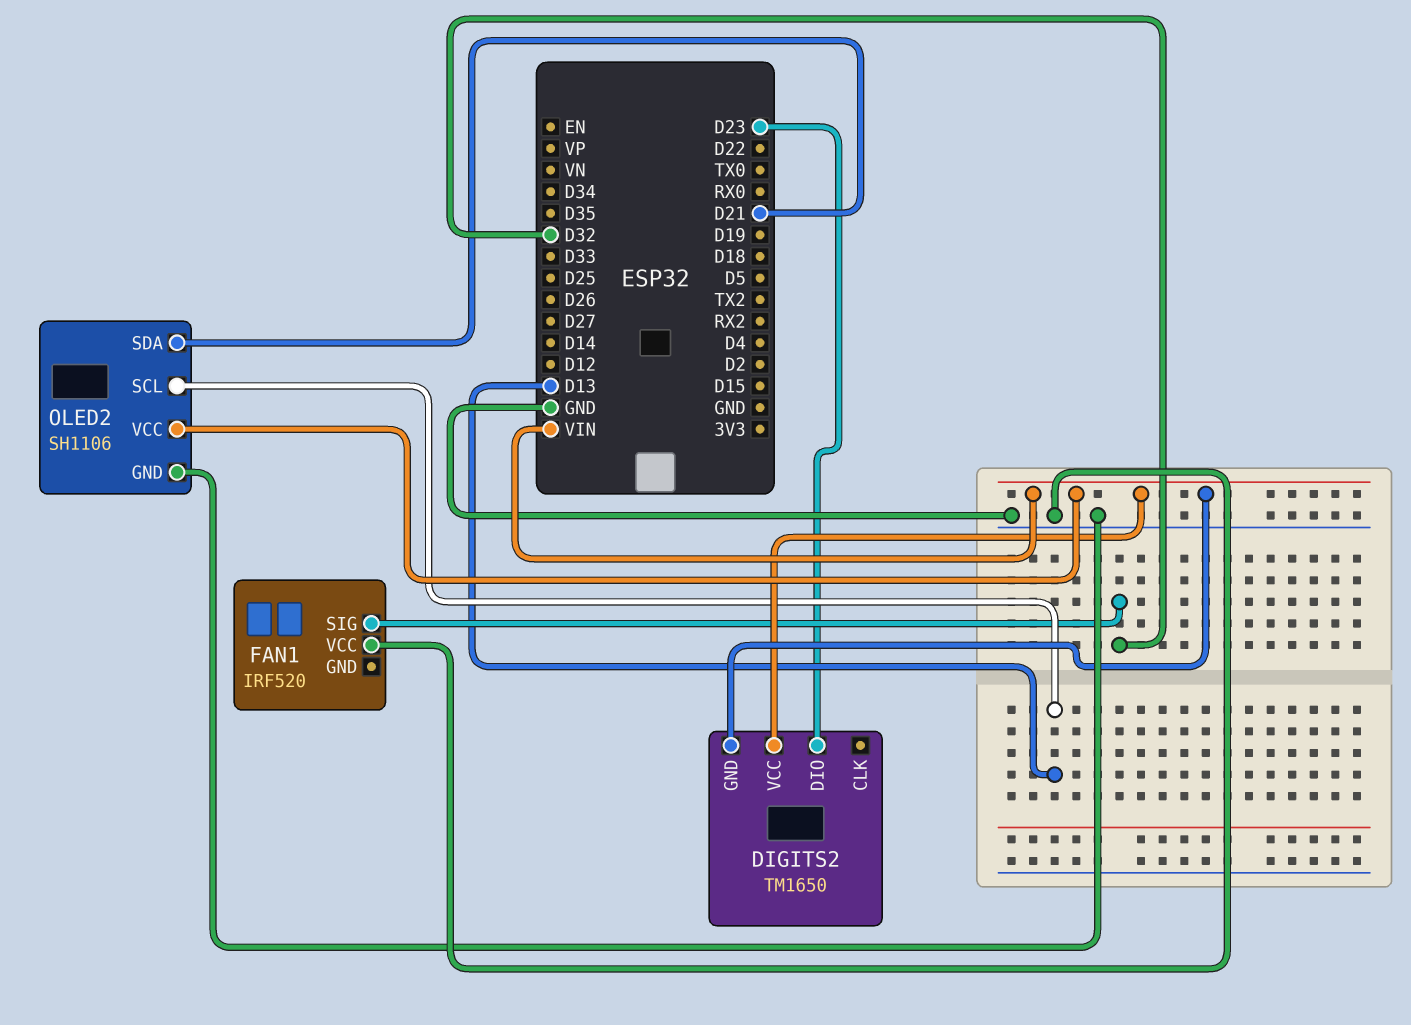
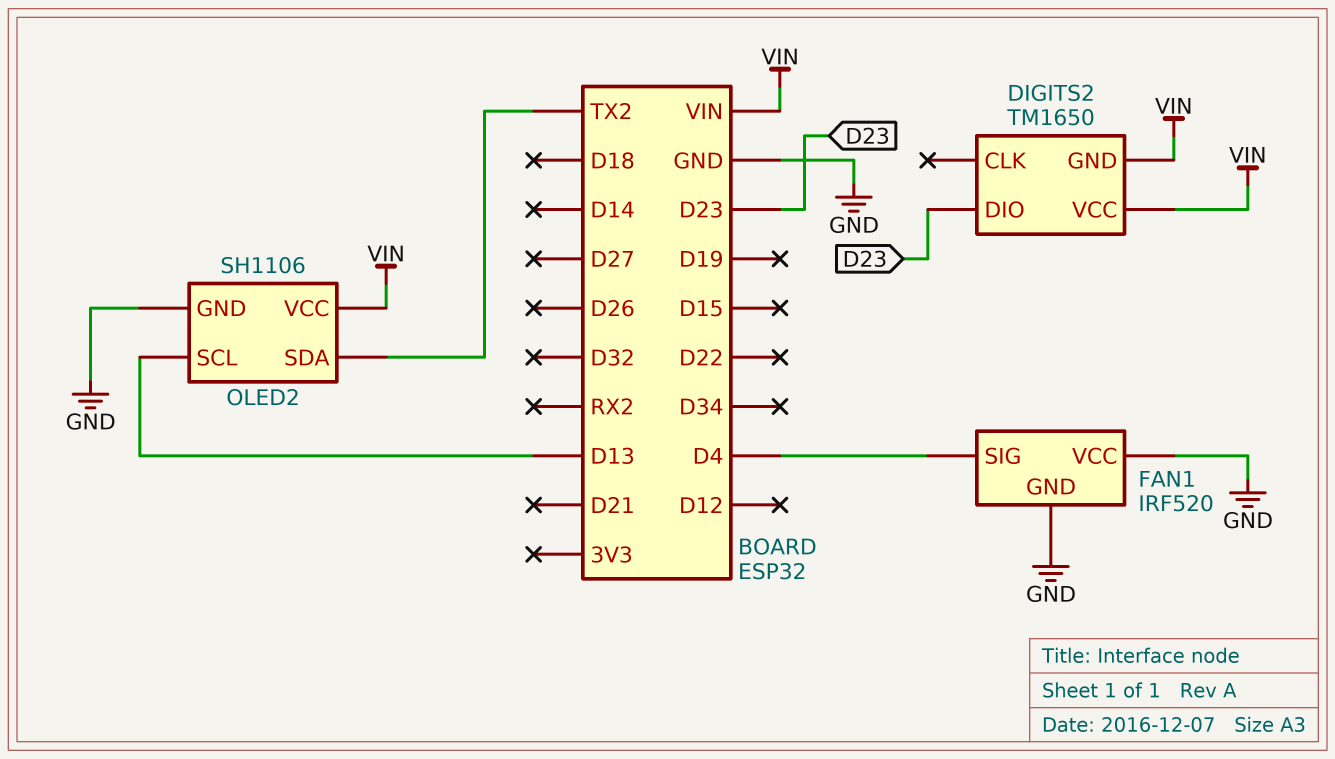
FAN1 pin GND: none -> GND
FAN1 pin SIG: D32 -> D4
OLED2 pin SDA: D21 -> TX2

